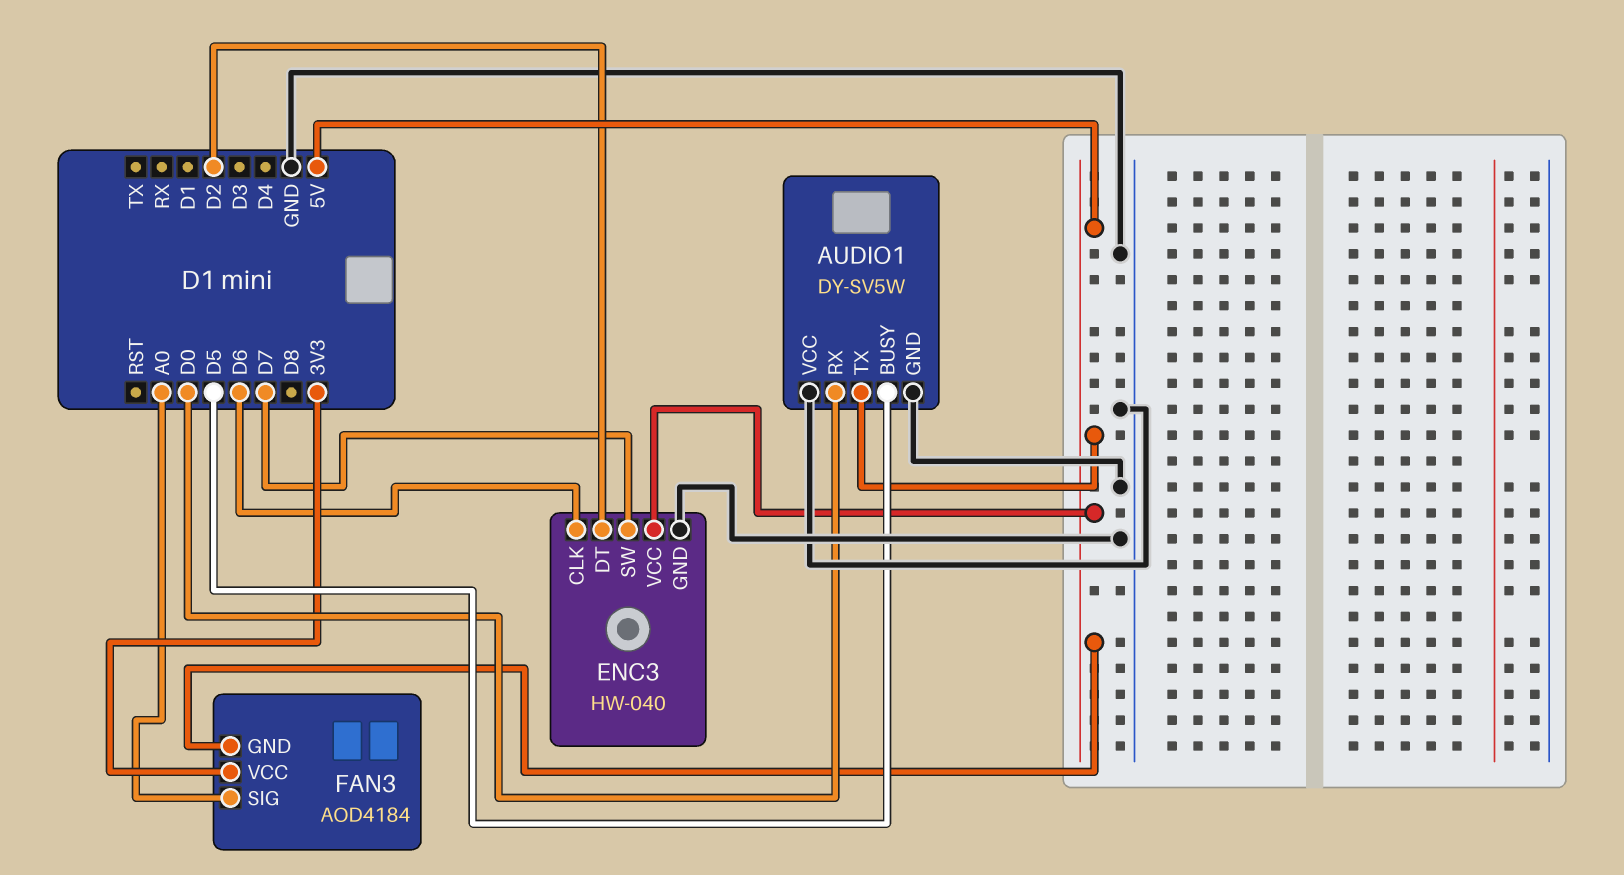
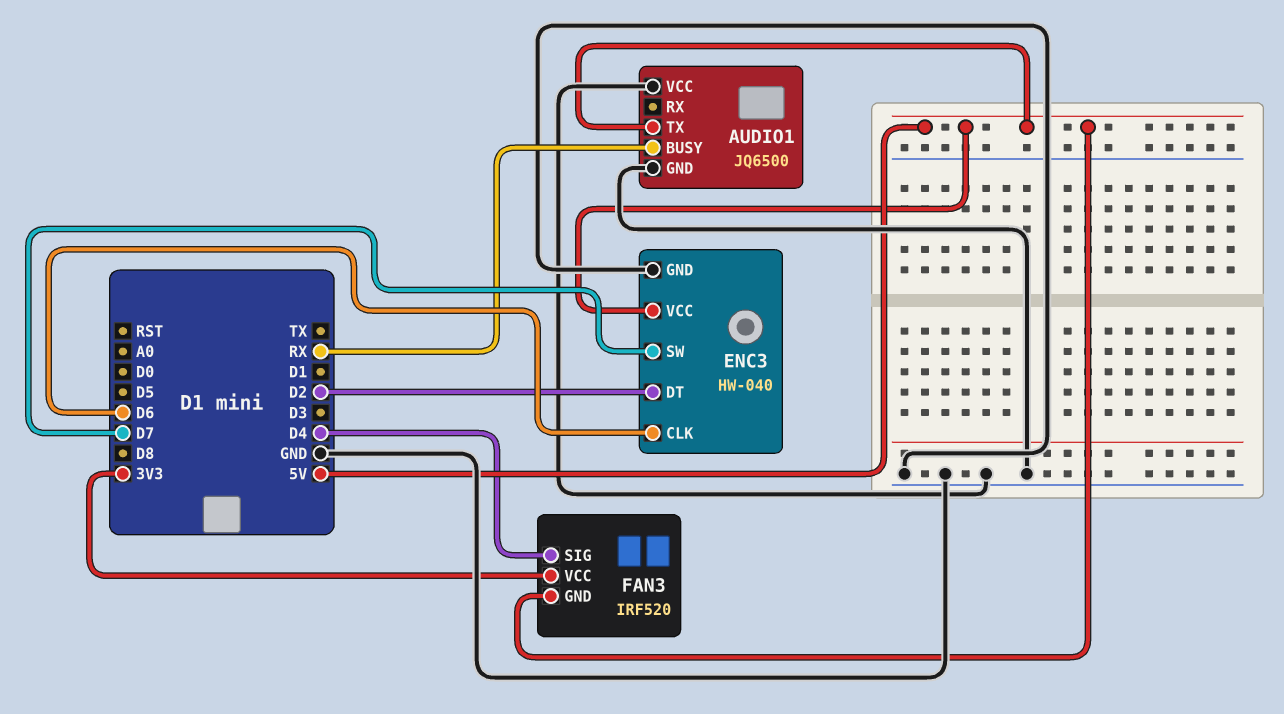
AUDIO1: DY-SV5W -> JQ6500
AUDIO1 pin BUSY: D5 -> RX
AUDIO1 pin RX: D0 -> none
FAN3: AOD4184 -> IRF520
FAN3 pin SIG: A0 -> D4

